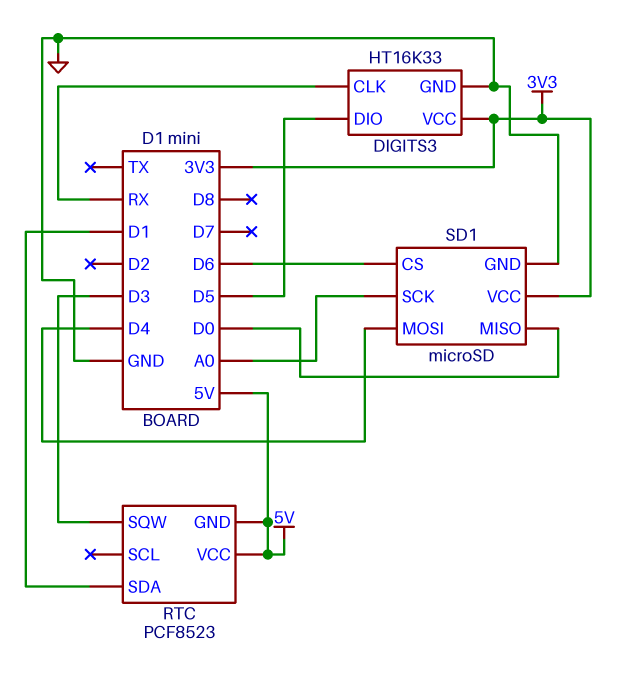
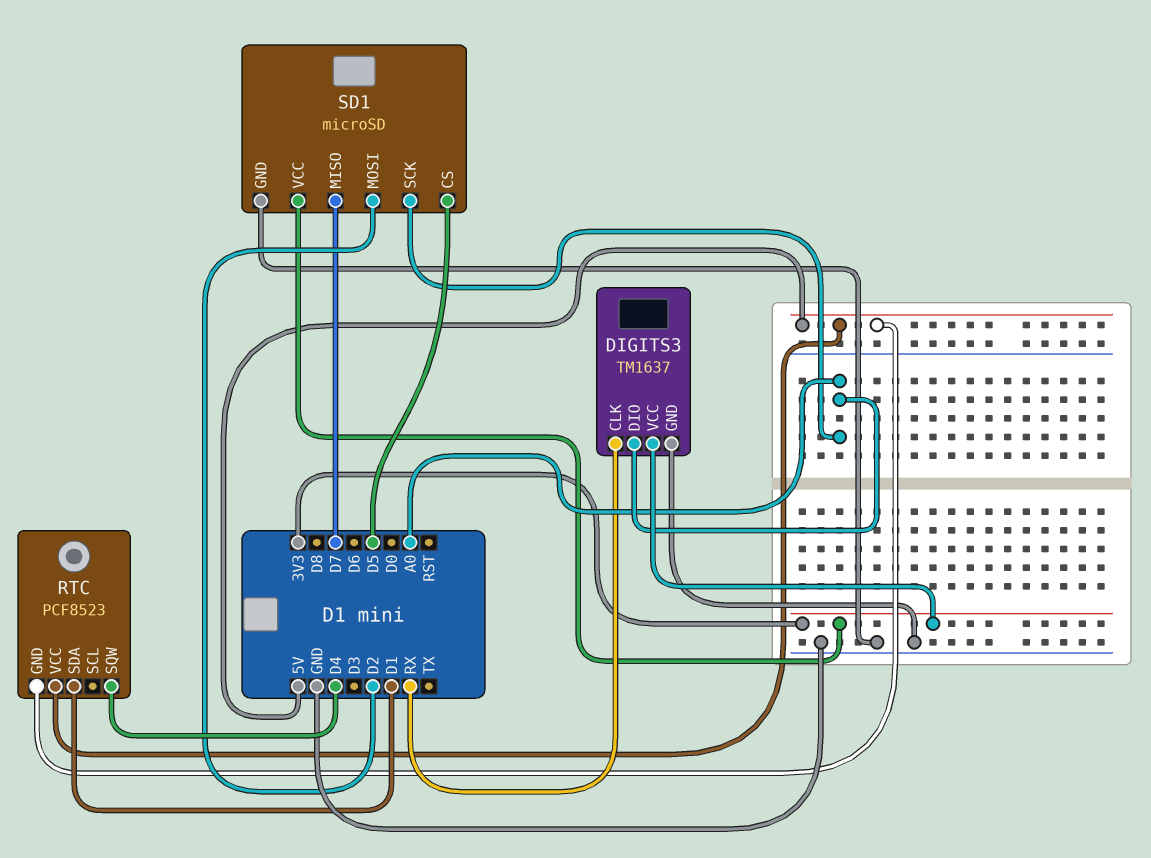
DIGITS3: HT16K33 -> TM1637
DIGITS3 pin DIO: D5 -> A0
RTC pin SQW: D3 -> D4
SD1 pin CS: D6 -> D5
SD1 pin MISO: D0 -> D7
SD1 pin MOSI: D4 -> D2

